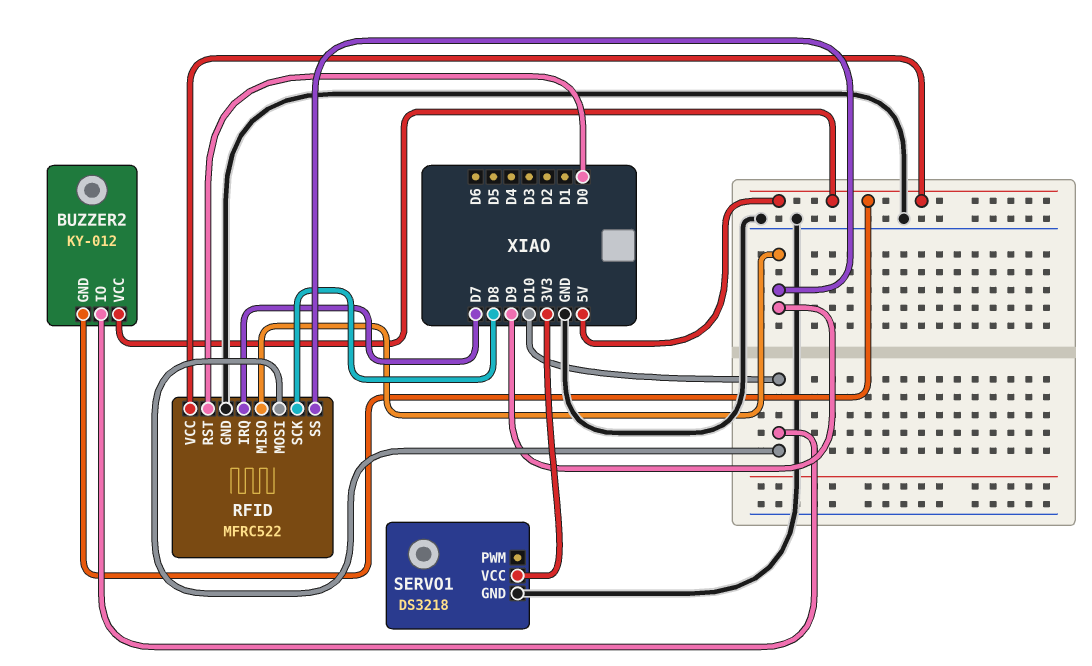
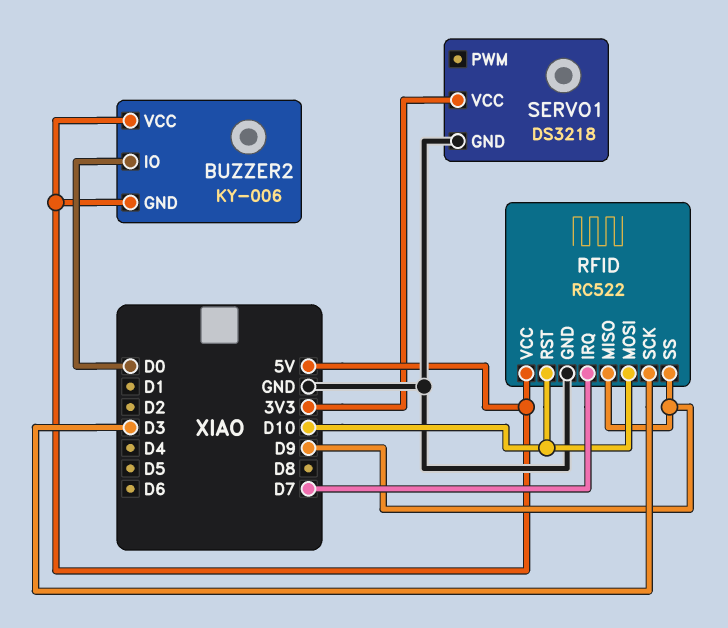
BUZZER2: KY-012 -> KY-006
BUZZER2 pin IO: D10 -> D0
RFID: MFRC522 -> RC522
RFID pin RST: D0 -> D10
RFID pin SCK: D8 -> D3

